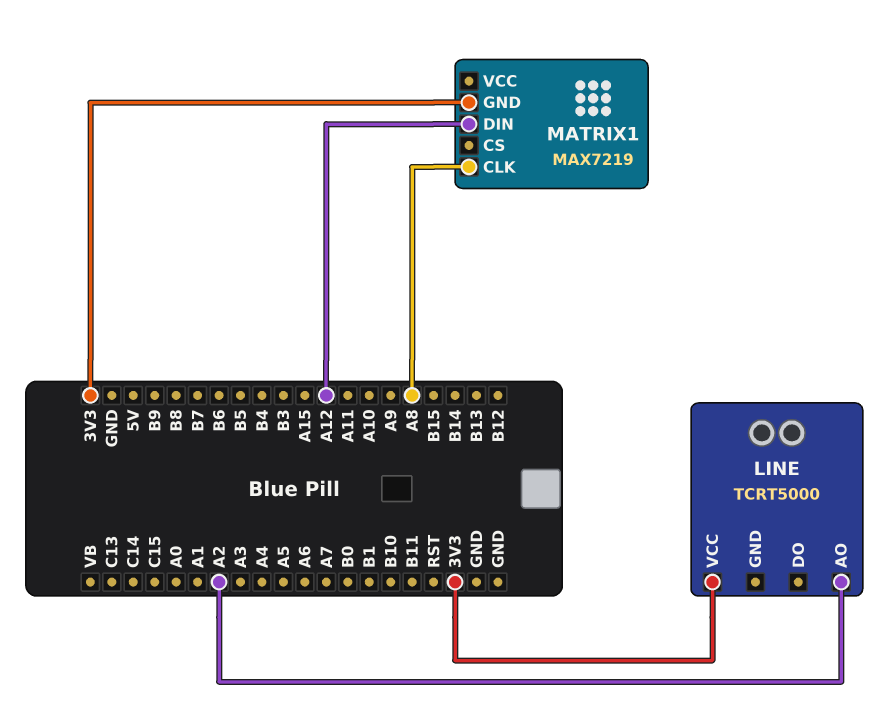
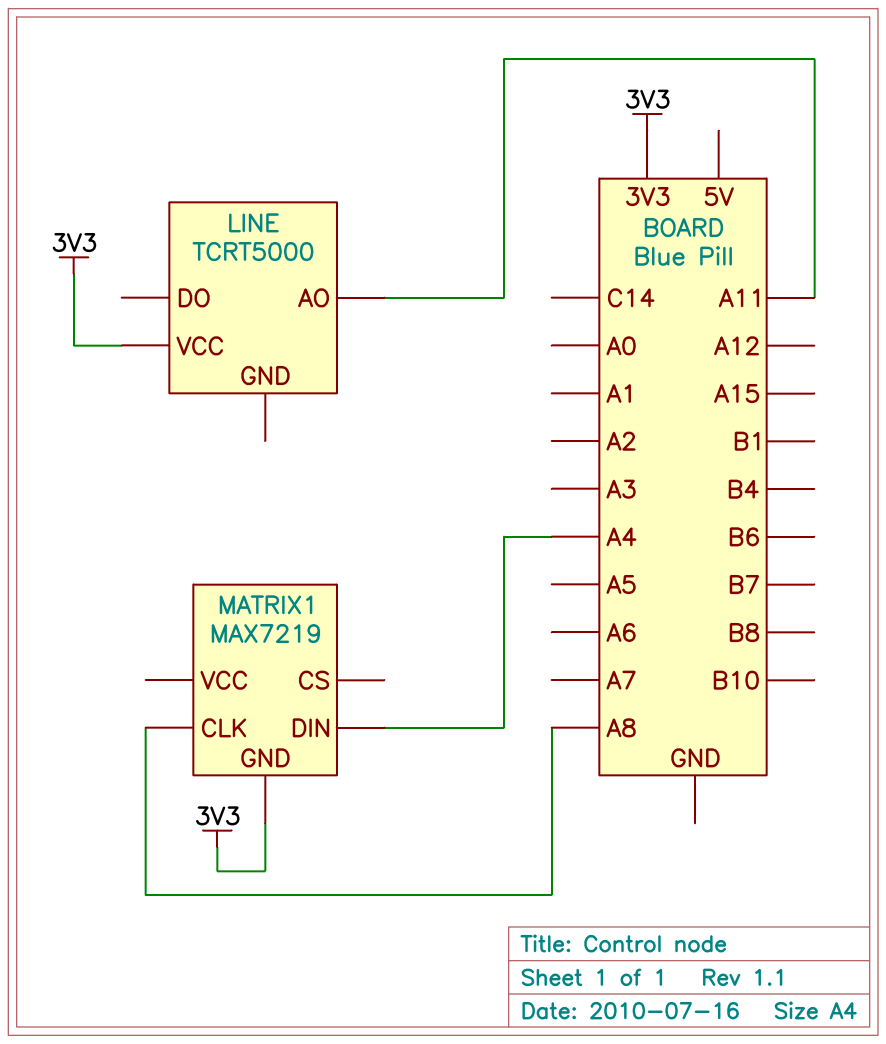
LINE pin AO: A2 -> A11
MATRIX1 pin DIN: A12 -> A4

